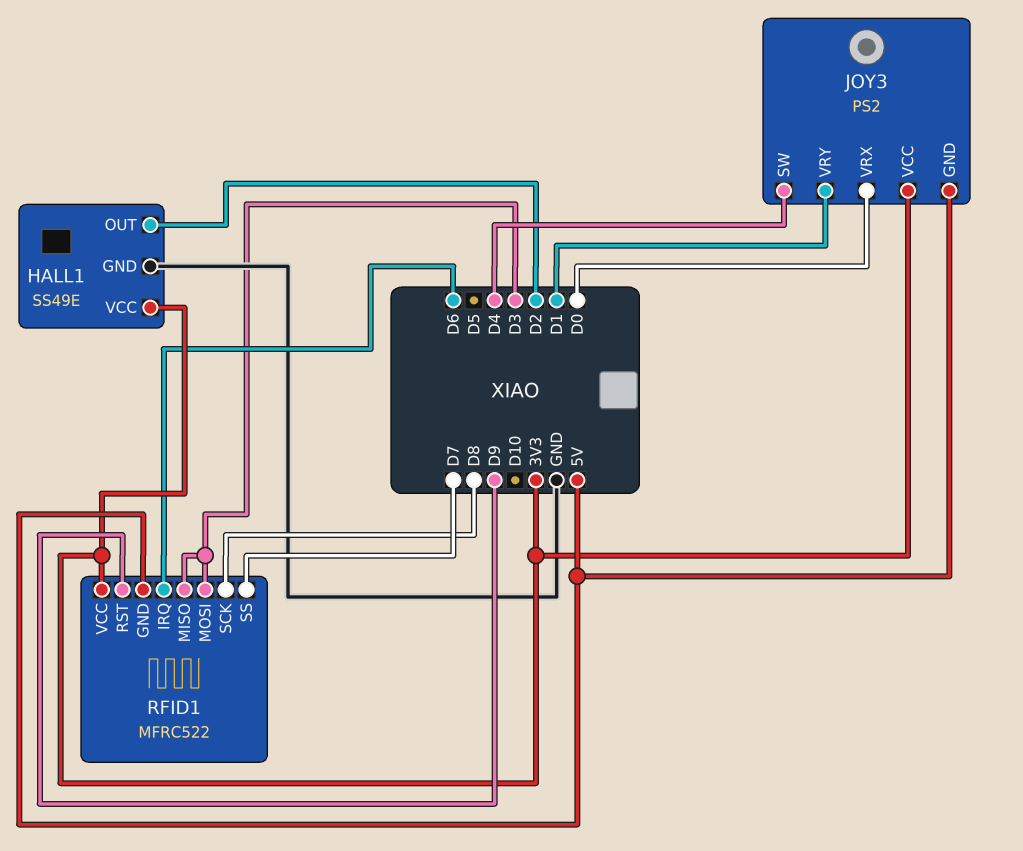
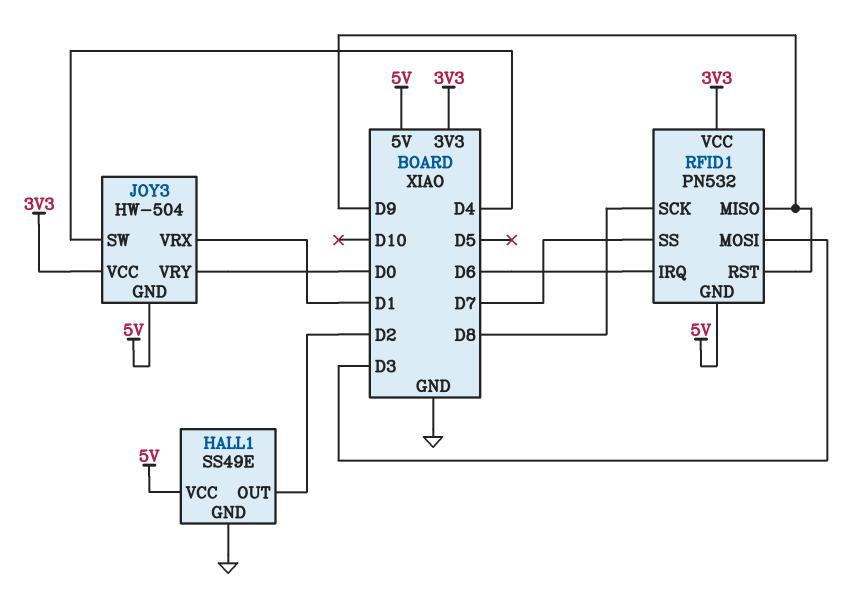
HALL1 pin VCC: 3V3 -> 5V
JOY3: PS2 -> HW-504
JOY3 pin VRX: D0 -> D1
JOY3 pin VRY: D1 -> D0
RFID1: MFRC522 -> PN532
RFID1 pin MISO: D3 -> D9

